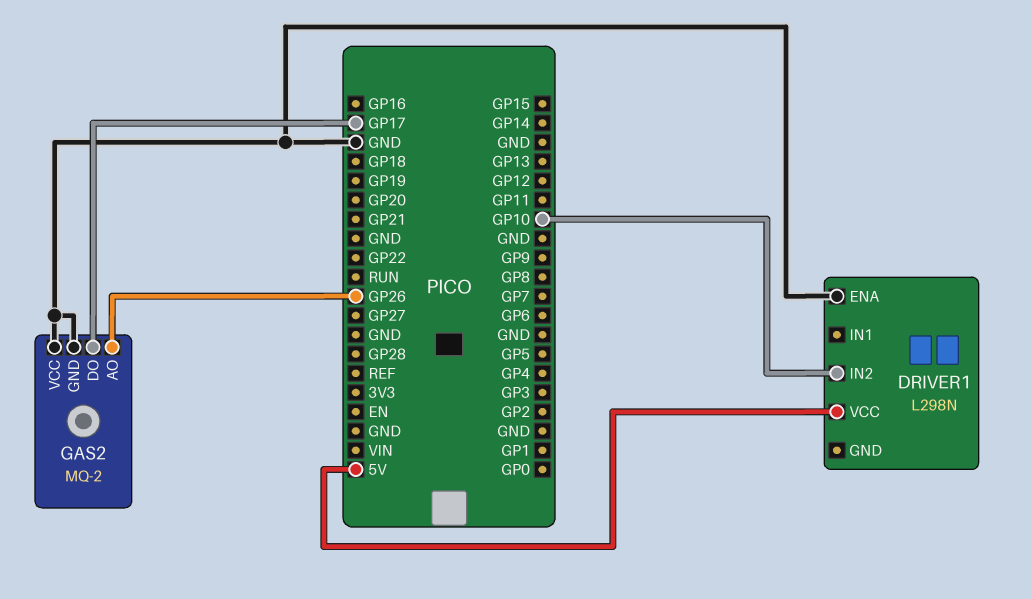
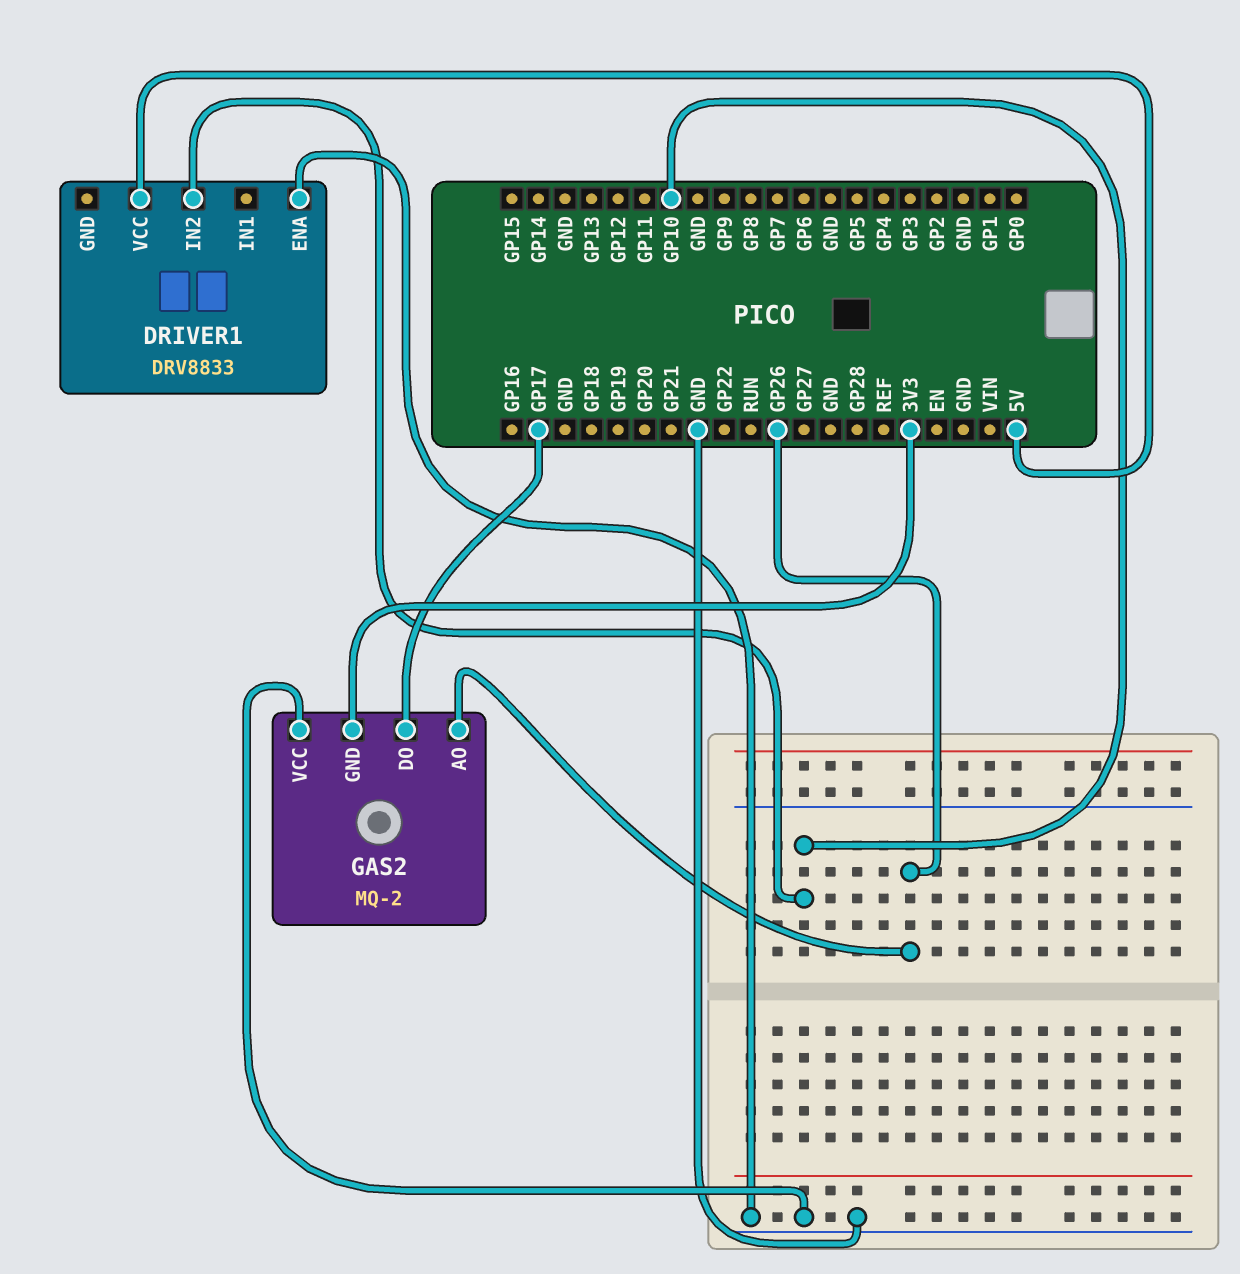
DRIVER1: L298N -> DRV8833
GAS2 pin GND: GND -> 3V3

